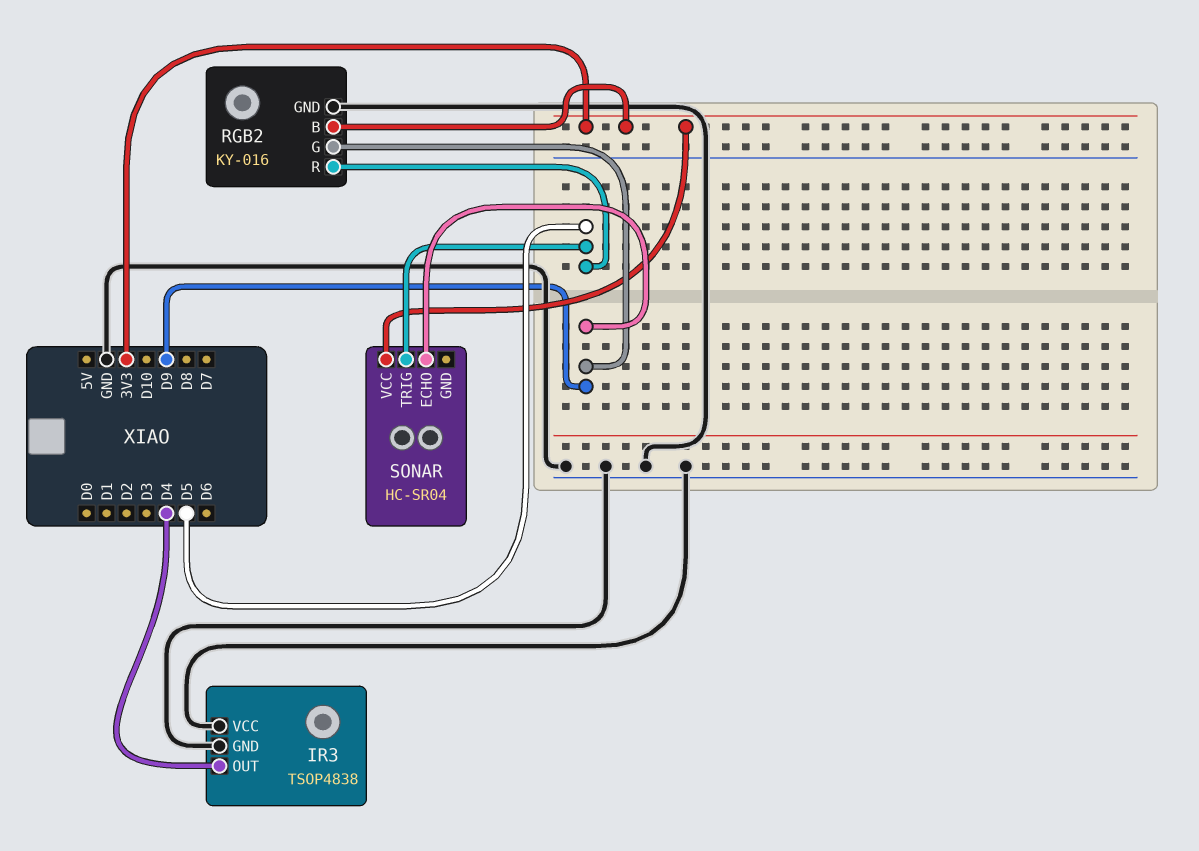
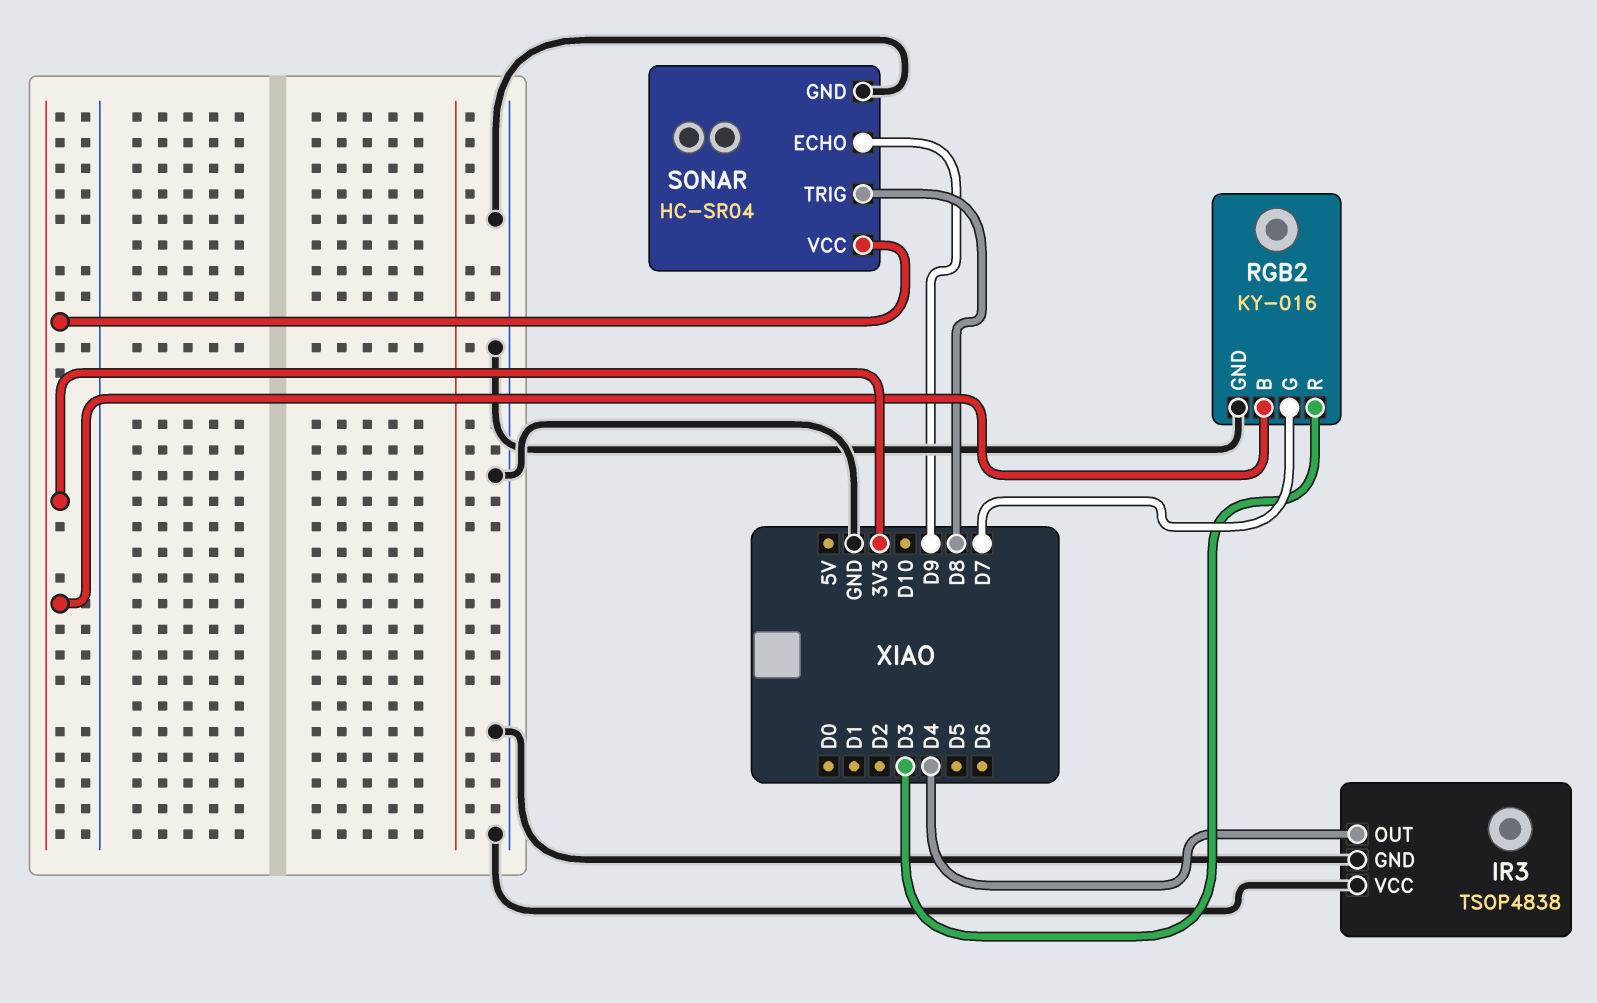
RGB2 pin G: D9 -> D7
RGB2 pin R: D5 -> D3
SONAR pin GND: none -> GND
SONAR pin TRIG: D5 -> D8

